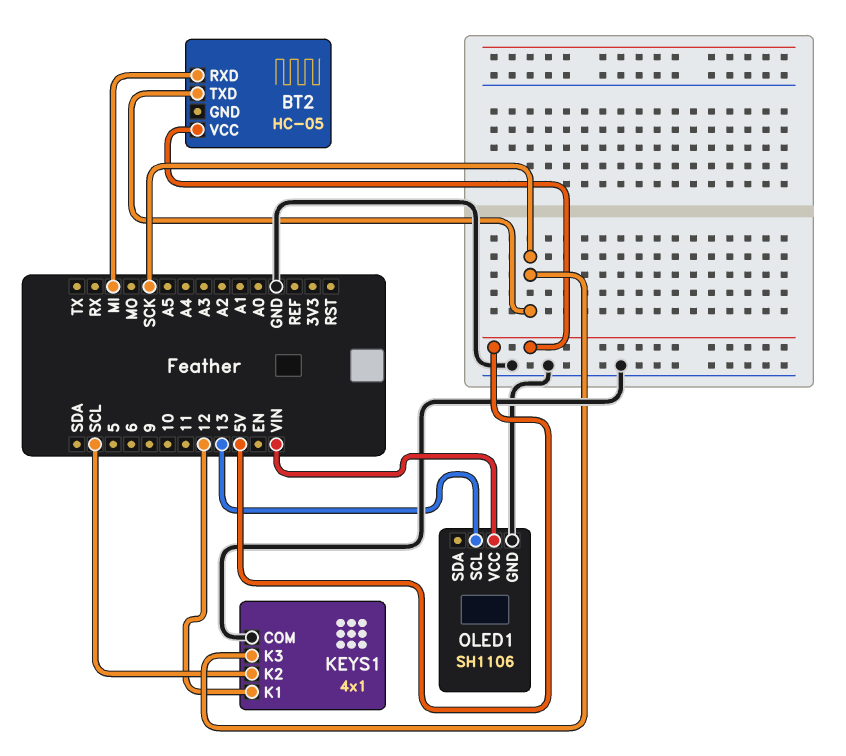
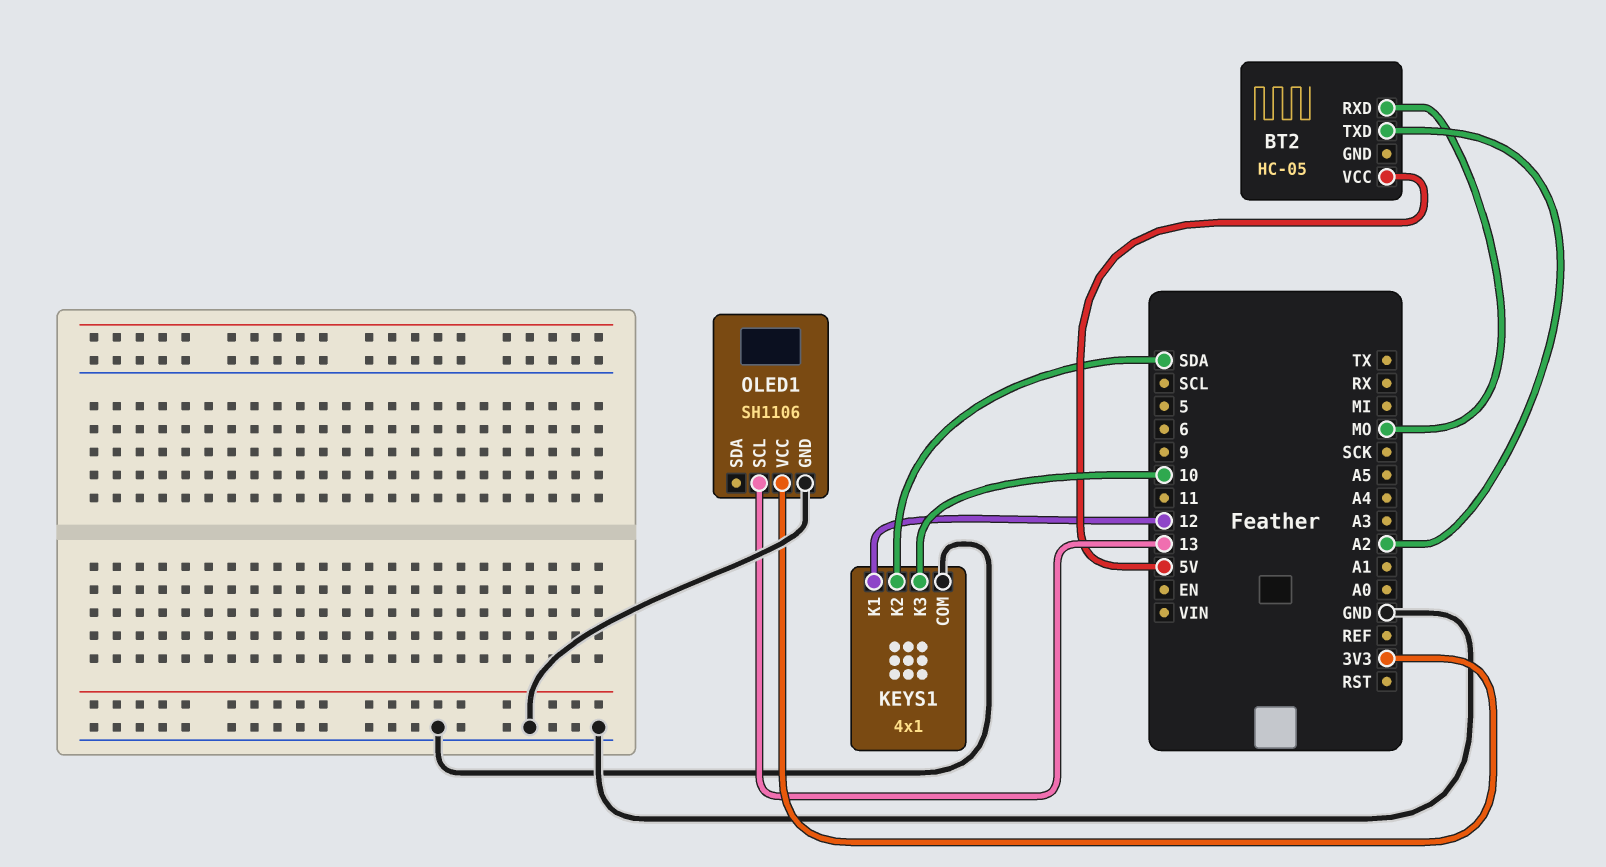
BT2 pin RXD: MI -> MO
BT2 pin TXD: SCK -> A2
KEYS1 pin K2: SCL -> SDA
KEYS1 pin K3: SCK -> 10
OLED1 pin VCC: VIN -> 3V3

